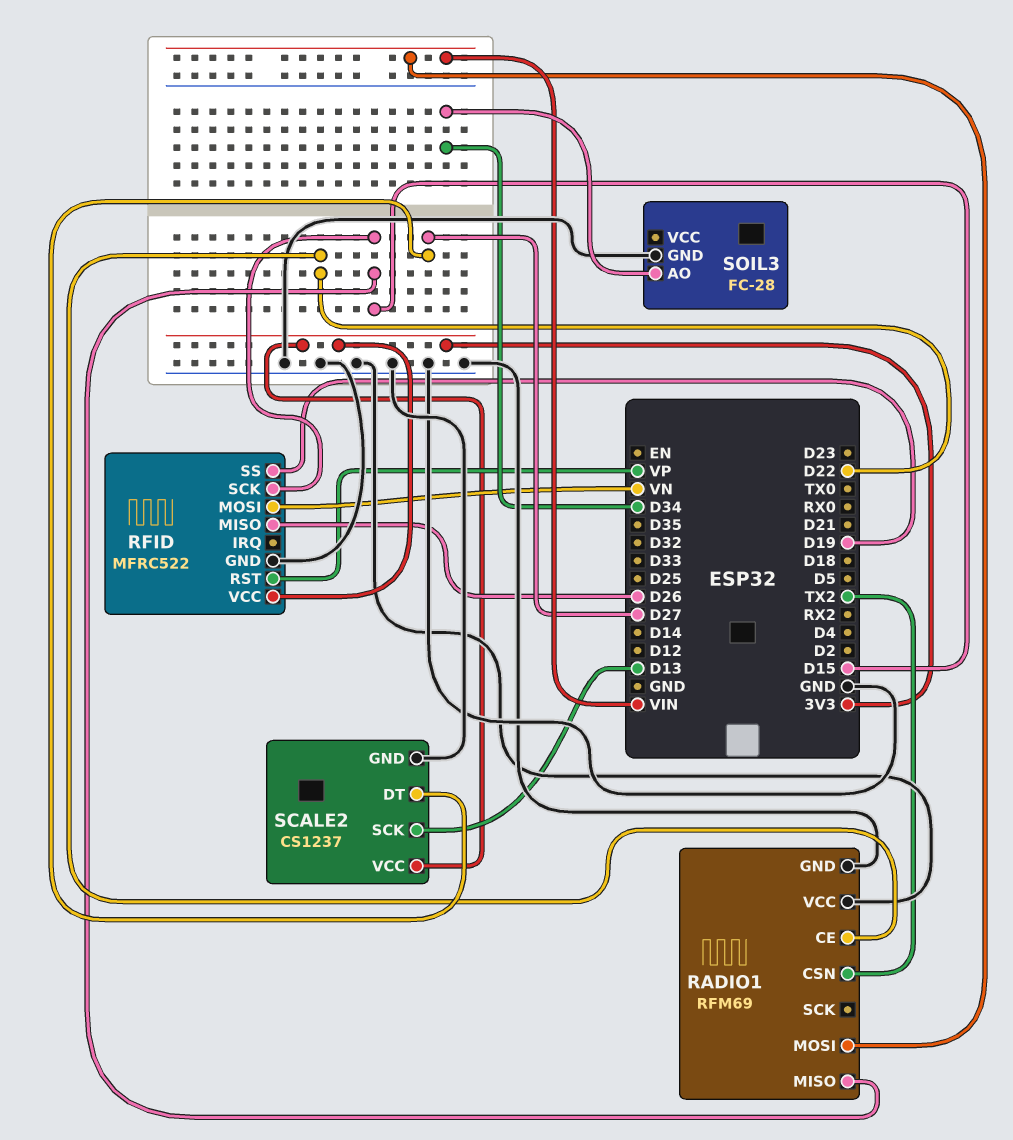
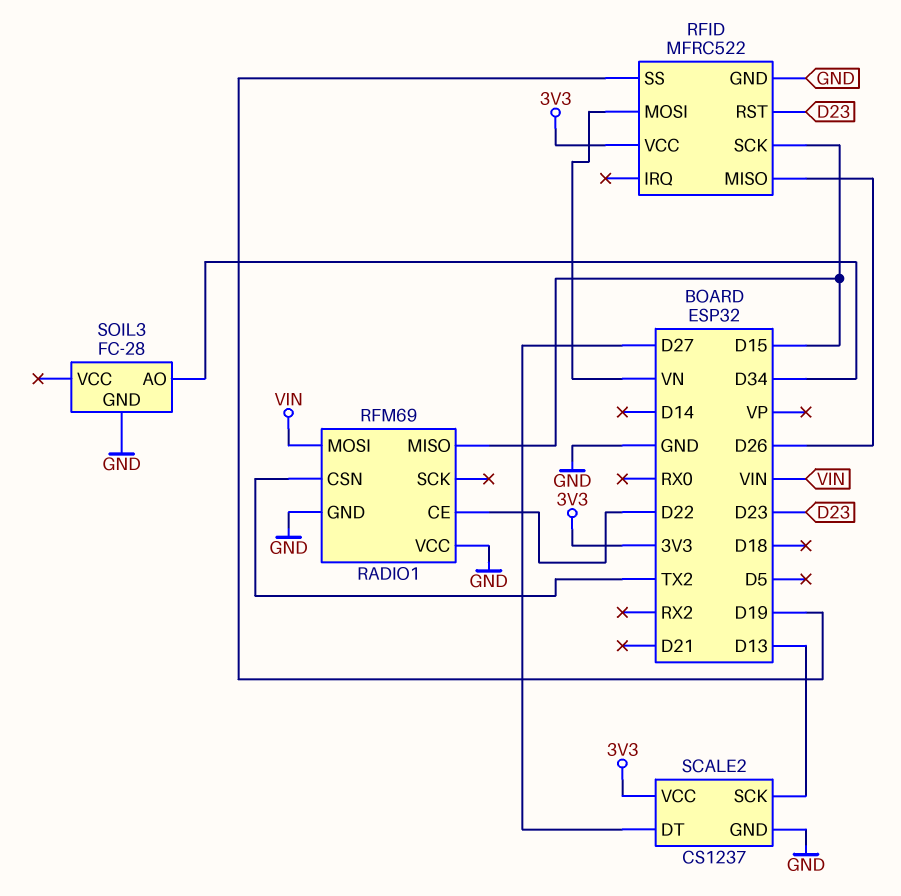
RFID pin RST: VP -> D23

